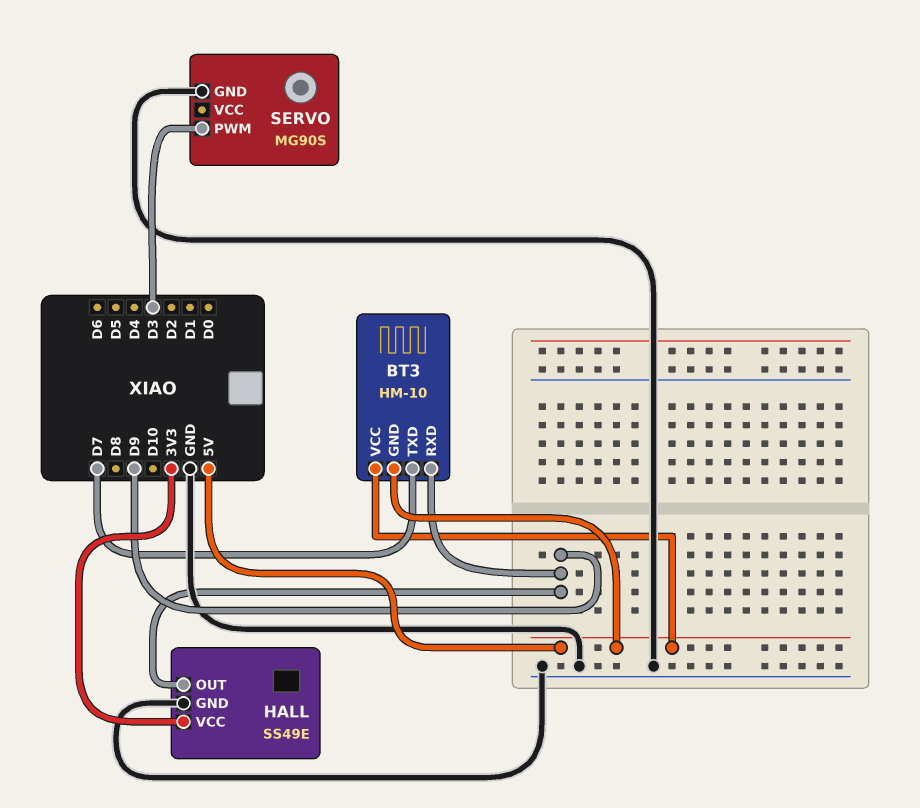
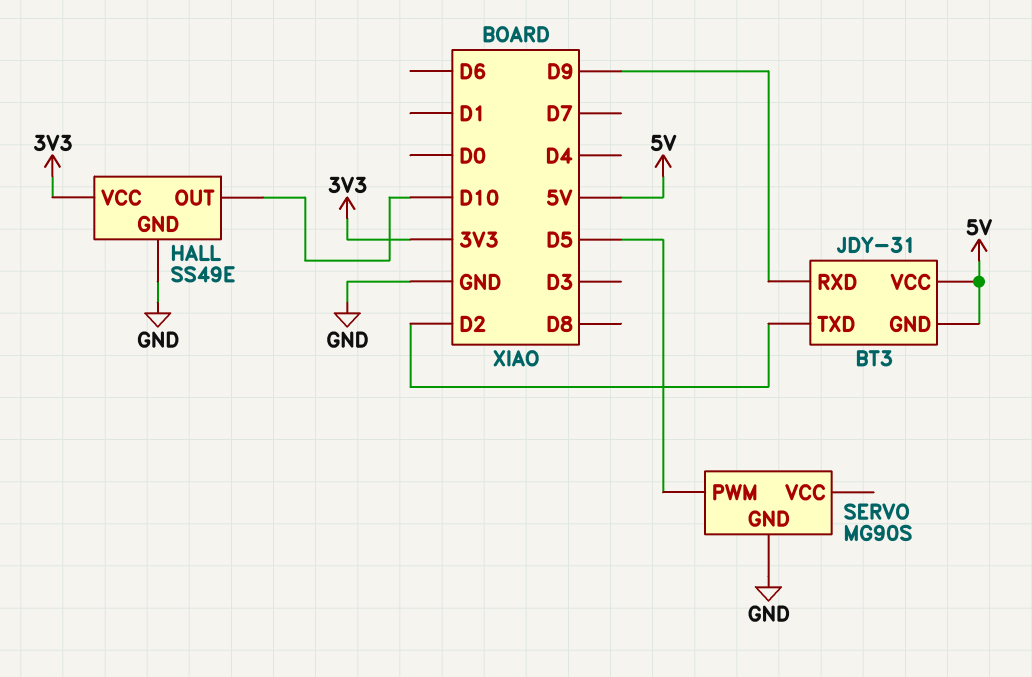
BT3: HM-10 -> JDY-31
BT3 pin TXD: D7 -> D2
HALL pin OUT: D9 -> D10
SERVO pin PWM: D3 -> D5

